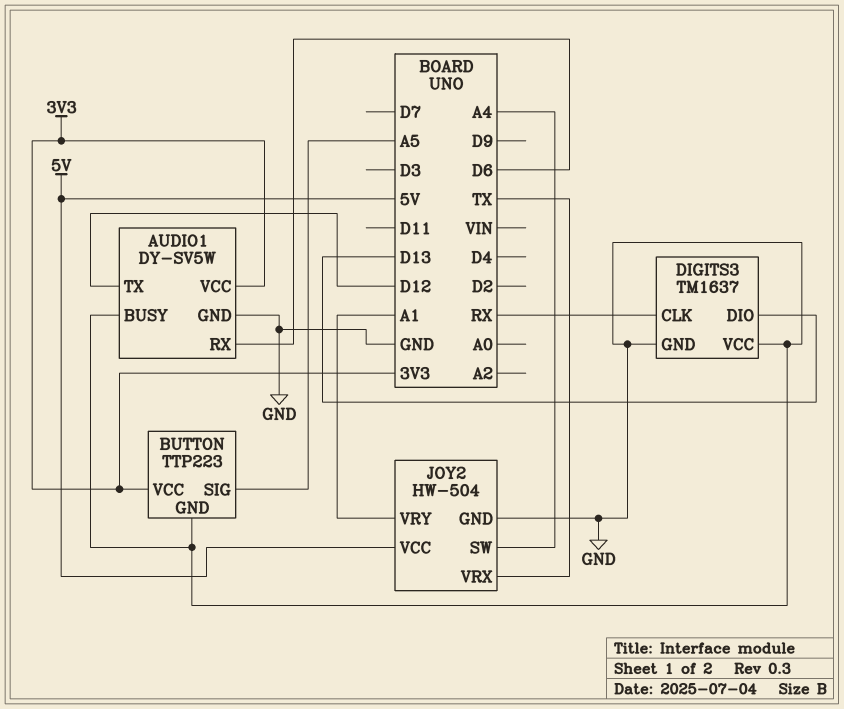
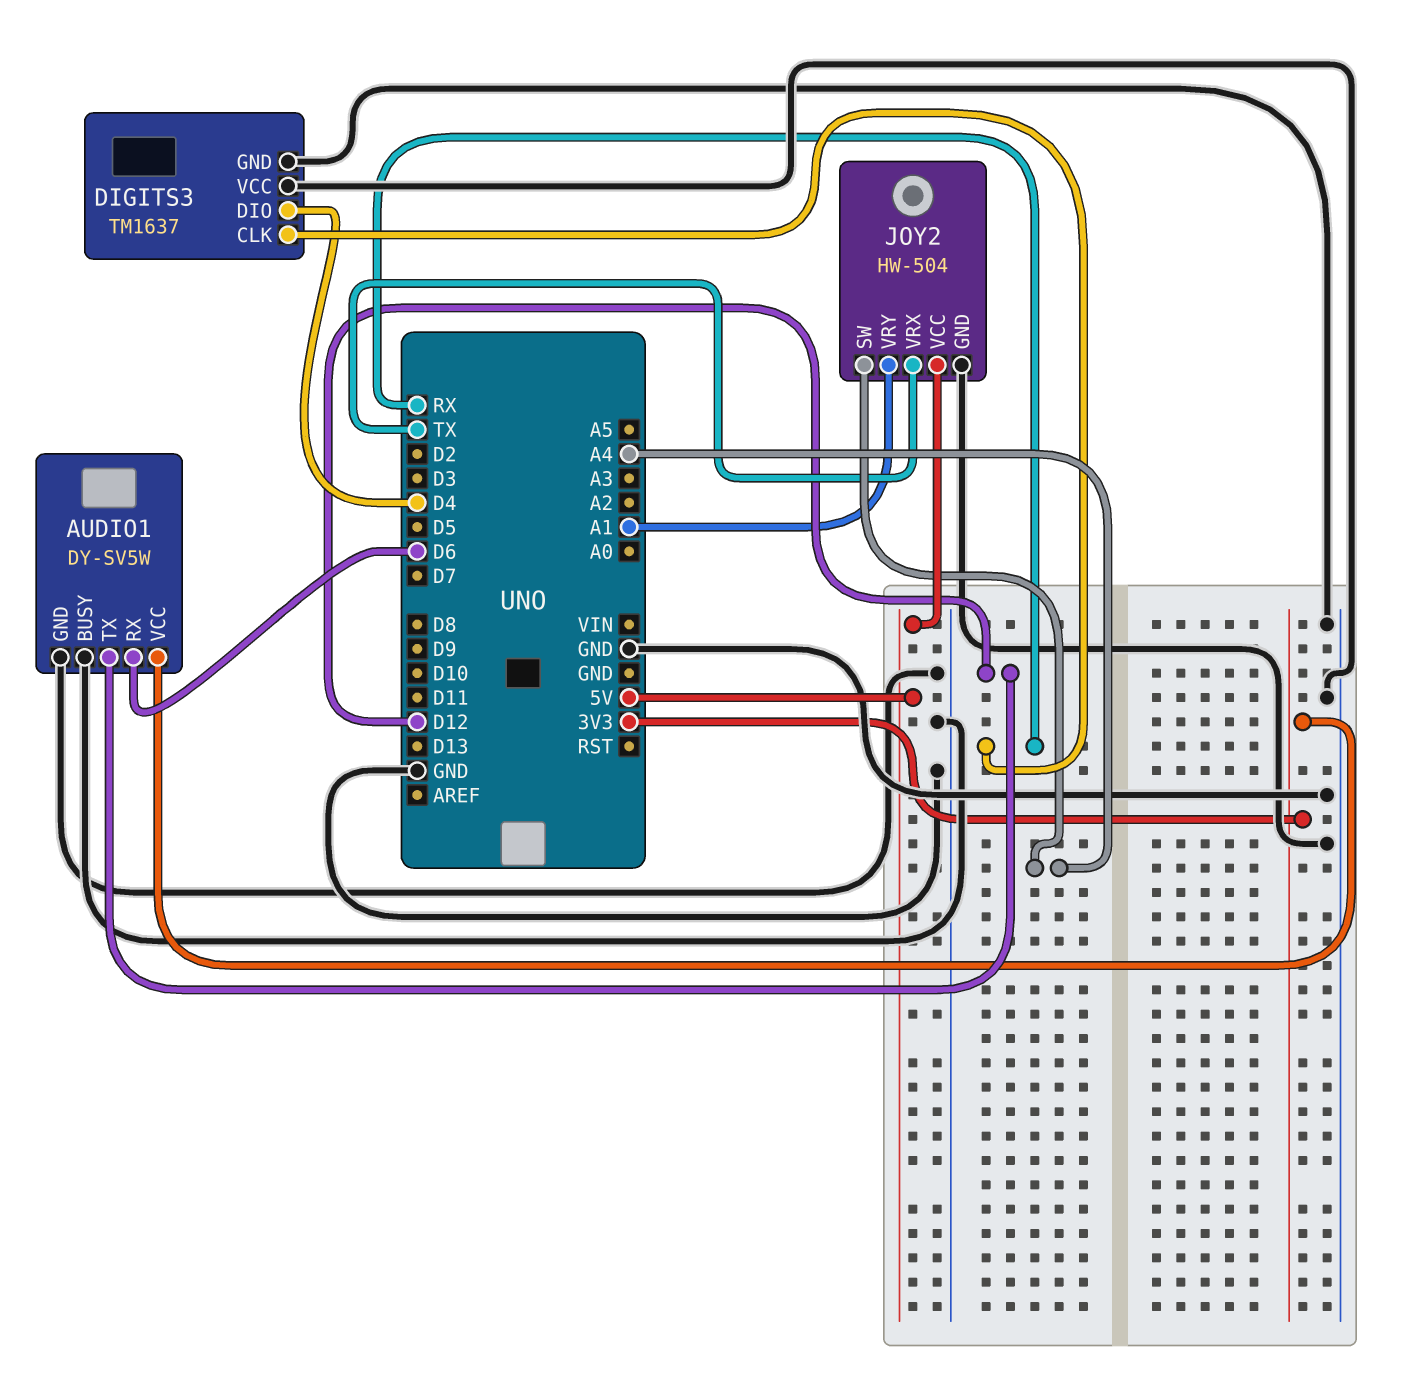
BUTTON: TTP223 -> none
BUTTON pin GND: GND -> none
BUTTON pin SIG: A5 -> none
BUTTON pin VCC: 3V3 -> none
DIGITS3 pin DIO: D13 -> D4

